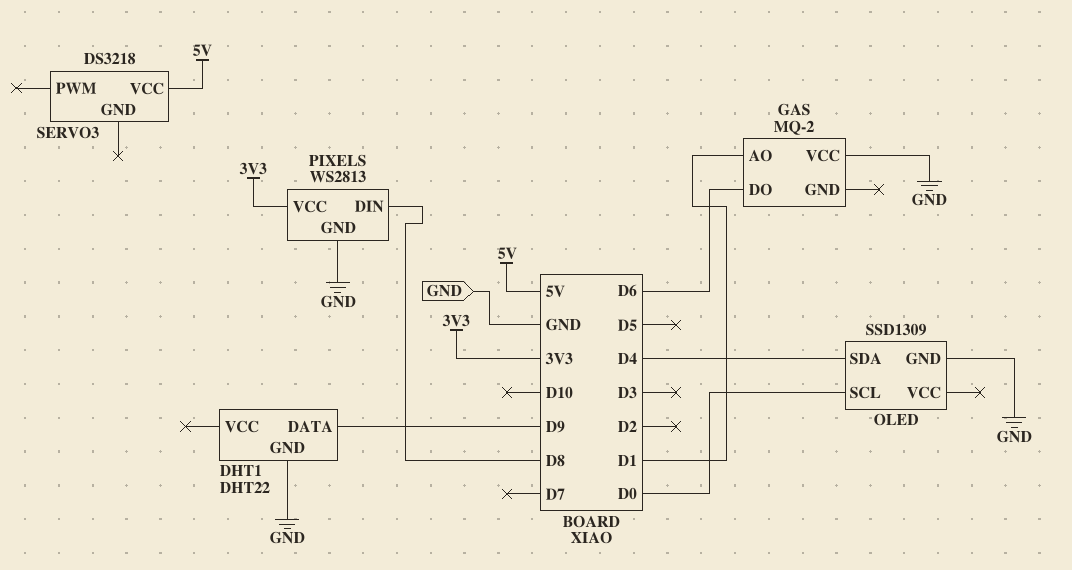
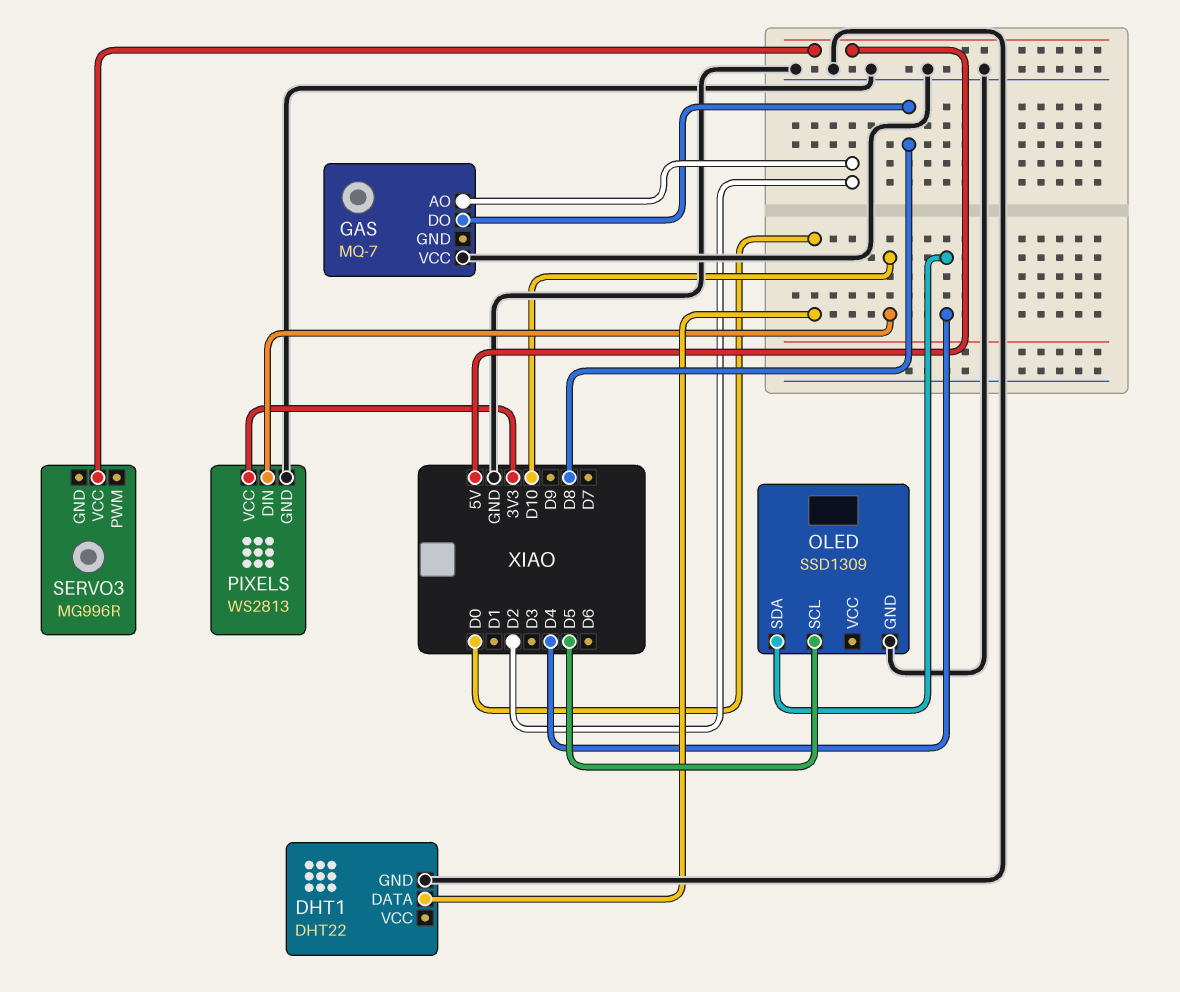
DHT1 pin DATA: D9 -> D0
GAS: MQ-2 -> MQ-7
GAS pin AO: D1 -> D2
GAS pin DO: D6 -> D8
OLED pin SCL: D0 -> D5
PIXELS pin DIN: D8 -> D10
SERVO3: DS3218 -> MG996R

